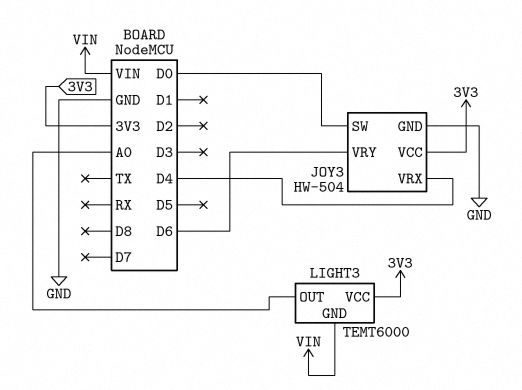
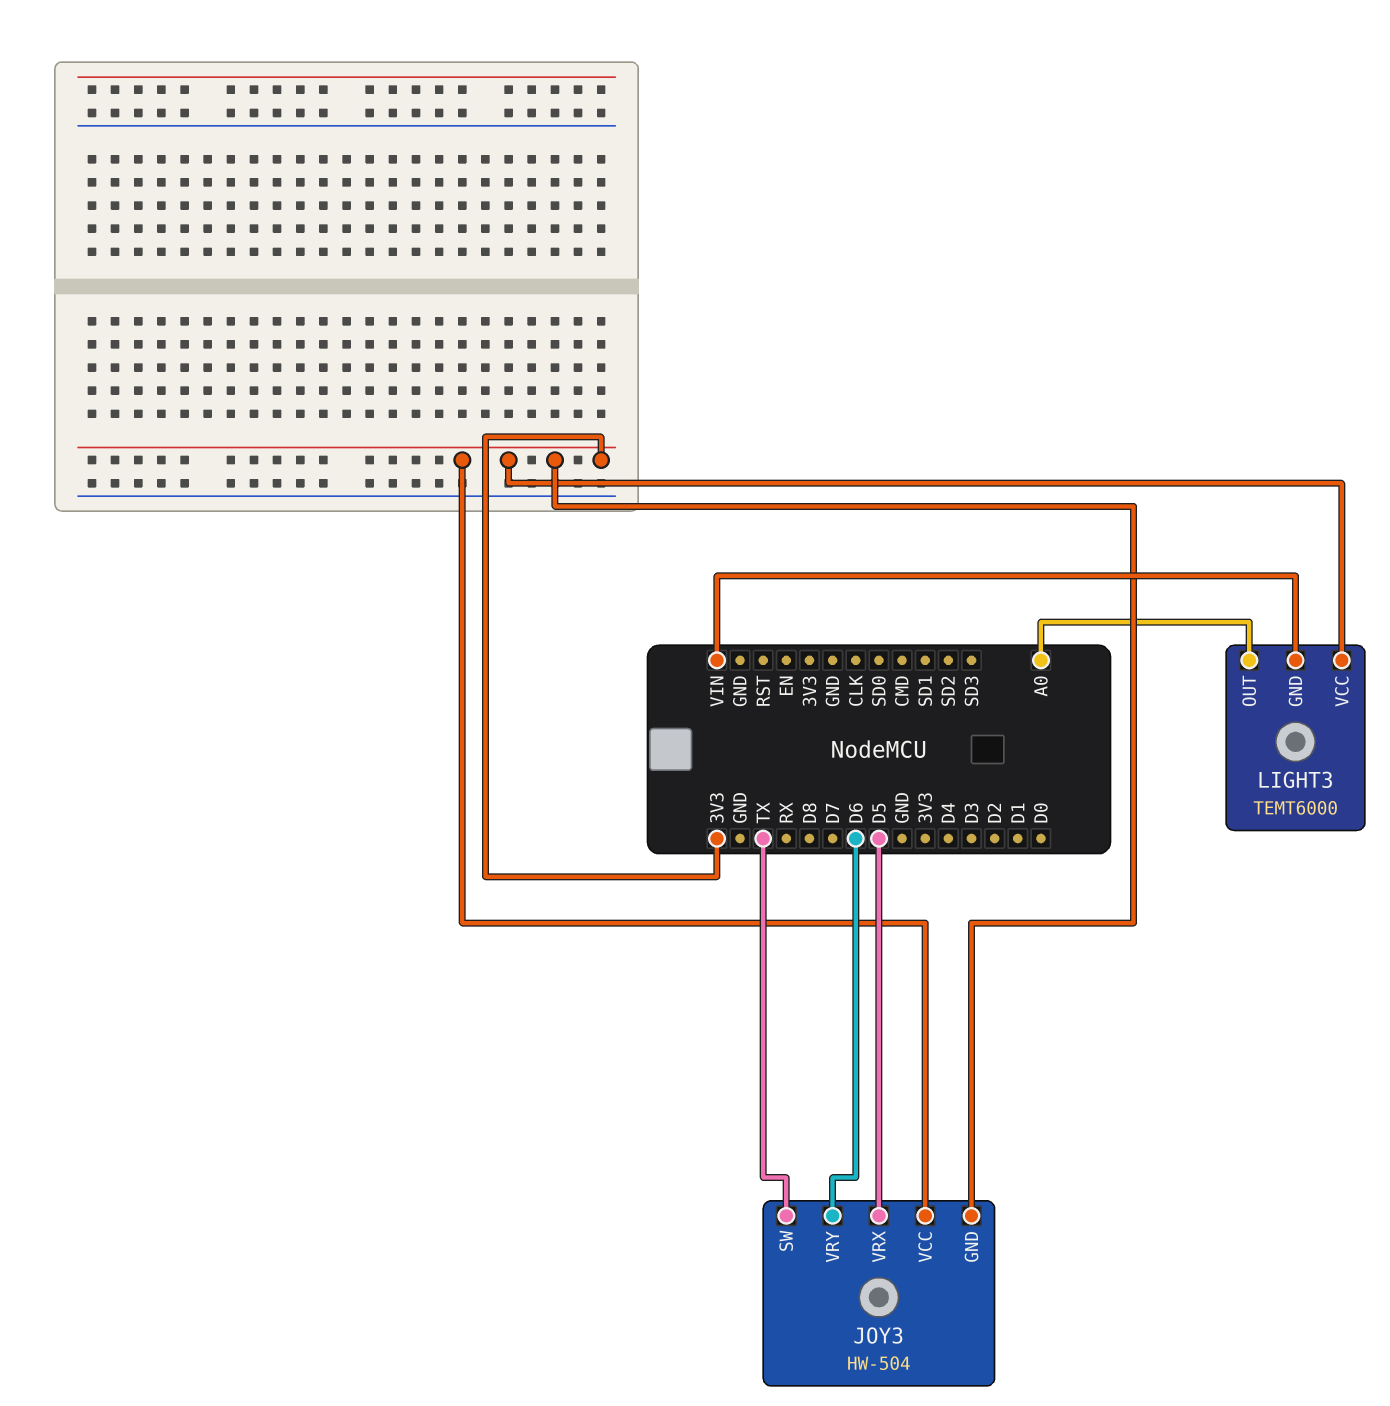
JOY3 pin GND: GND -> 3V3
JOY3 pin SW: D0 -> TX
JOY3 pin VRX: D4 -> D5

